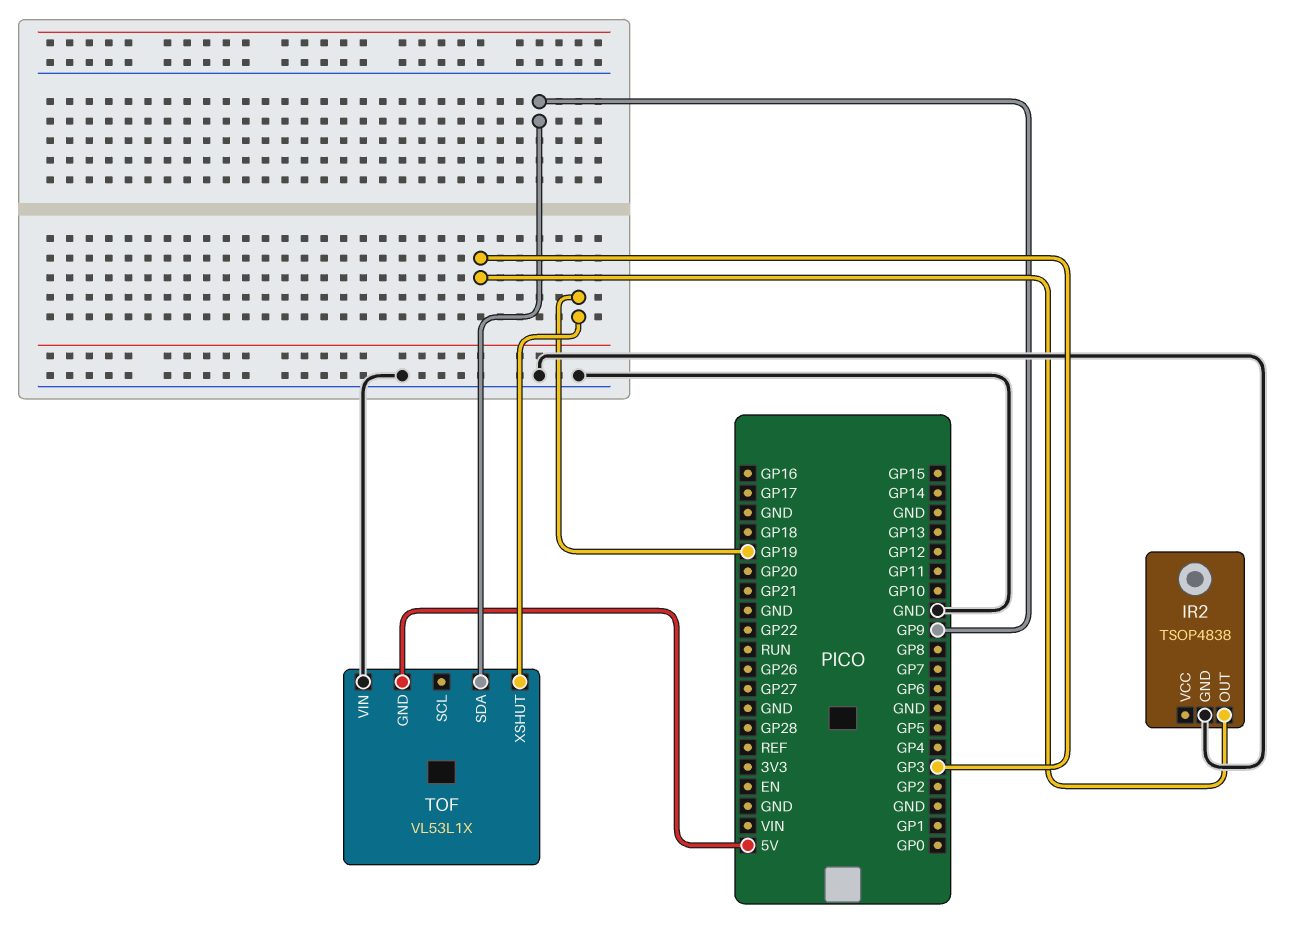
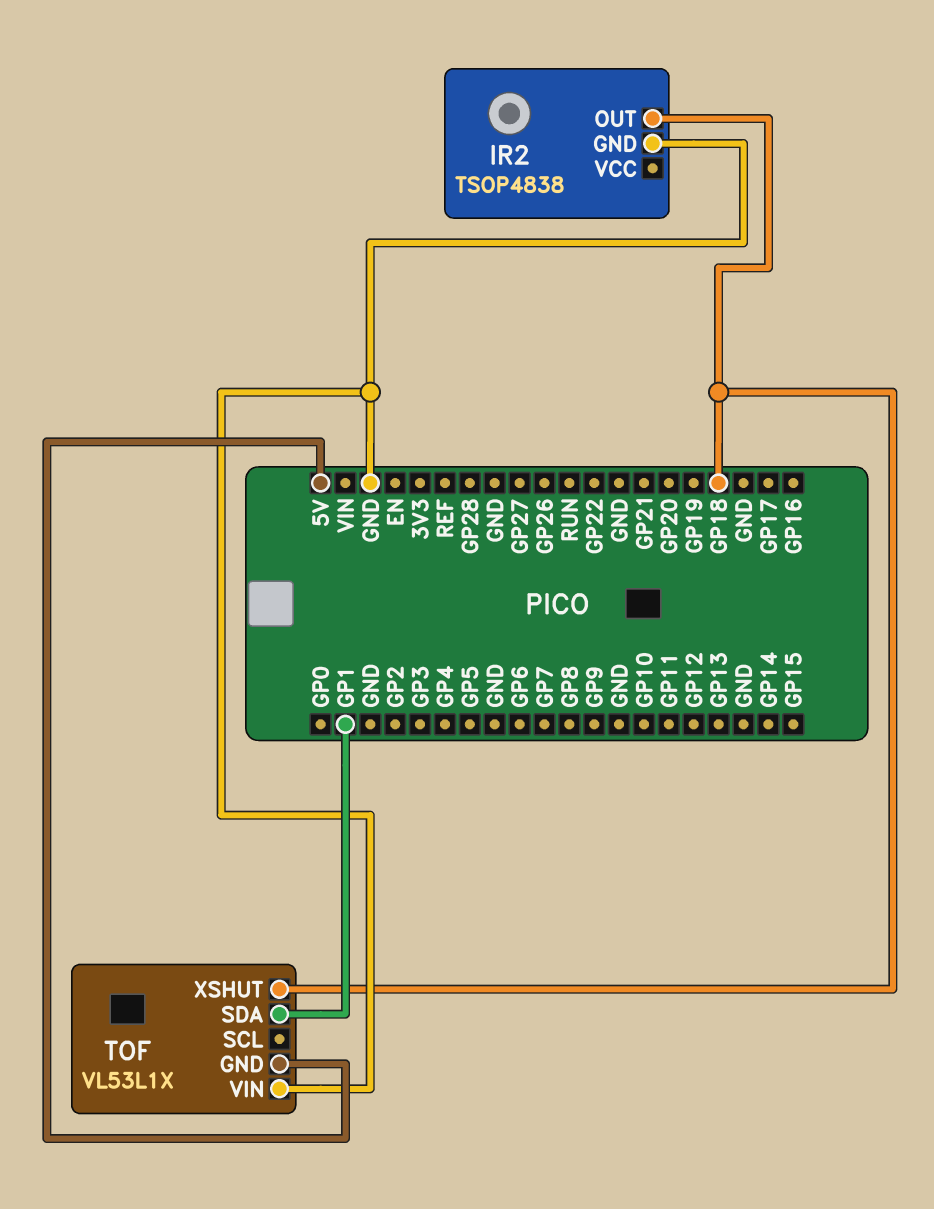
IR2 pin OUT: GP3 -> GP18
TOF pin SDA: GP9 -> GP1
TOF pin XSHUT: GP19 -> GP18

